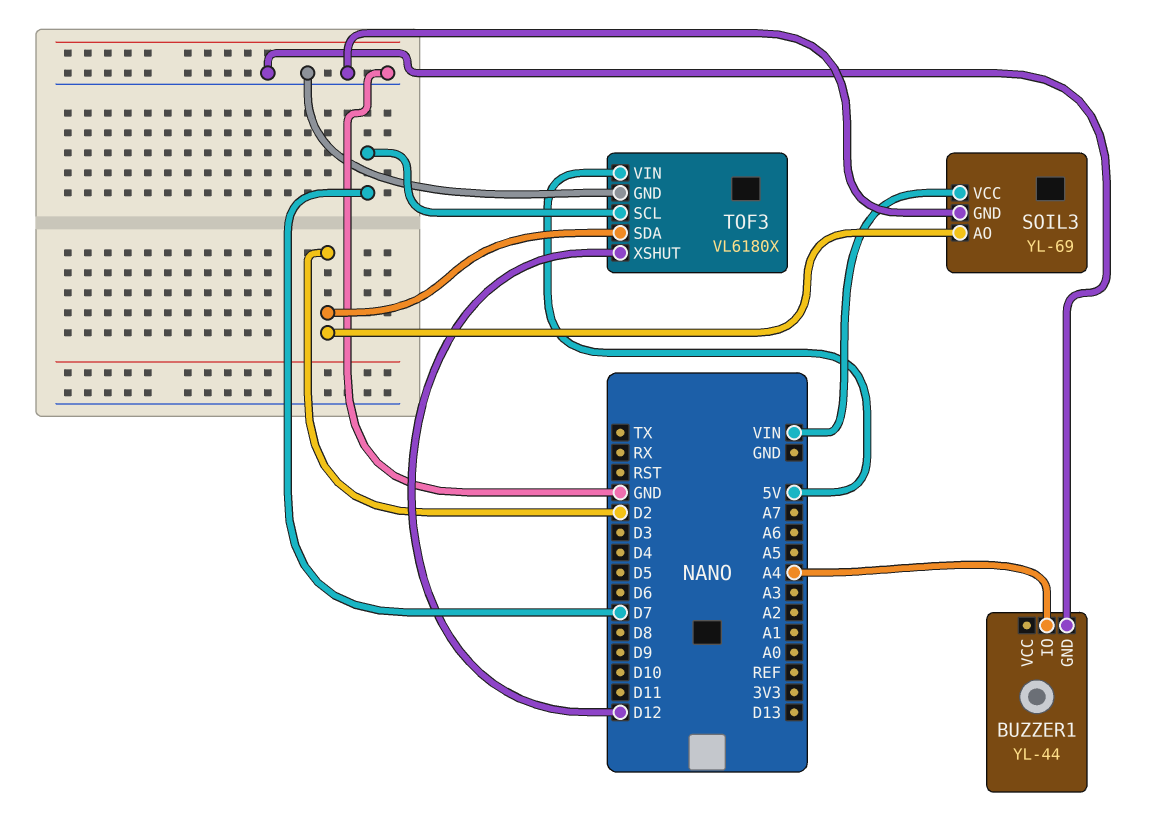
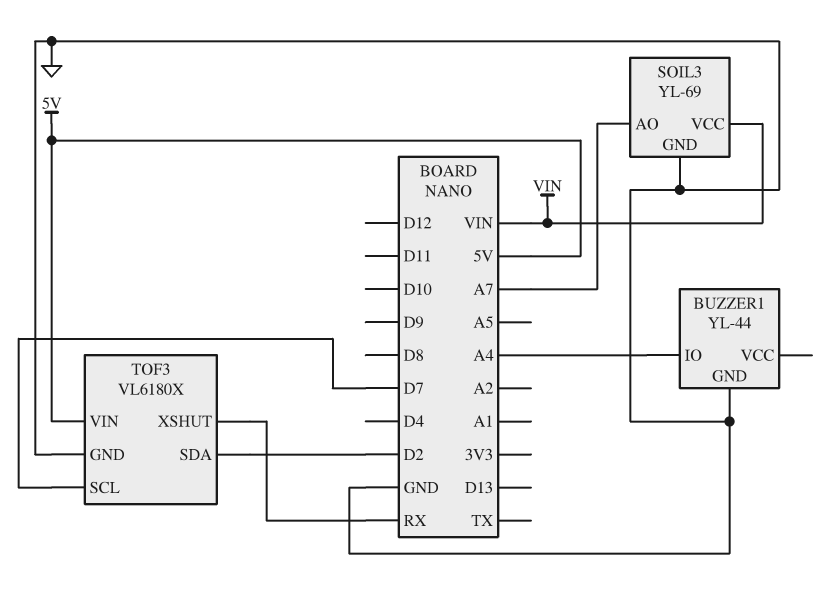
SOIL3 pin AO: D2 -> A7
TOF3 pin XSHUT: D12 -> RX

